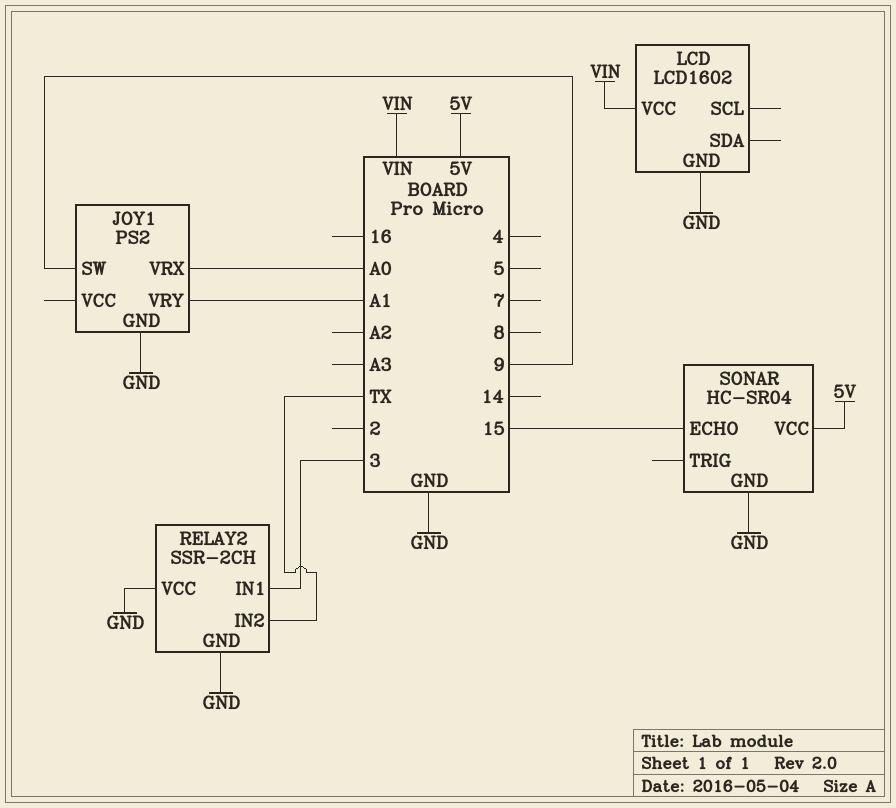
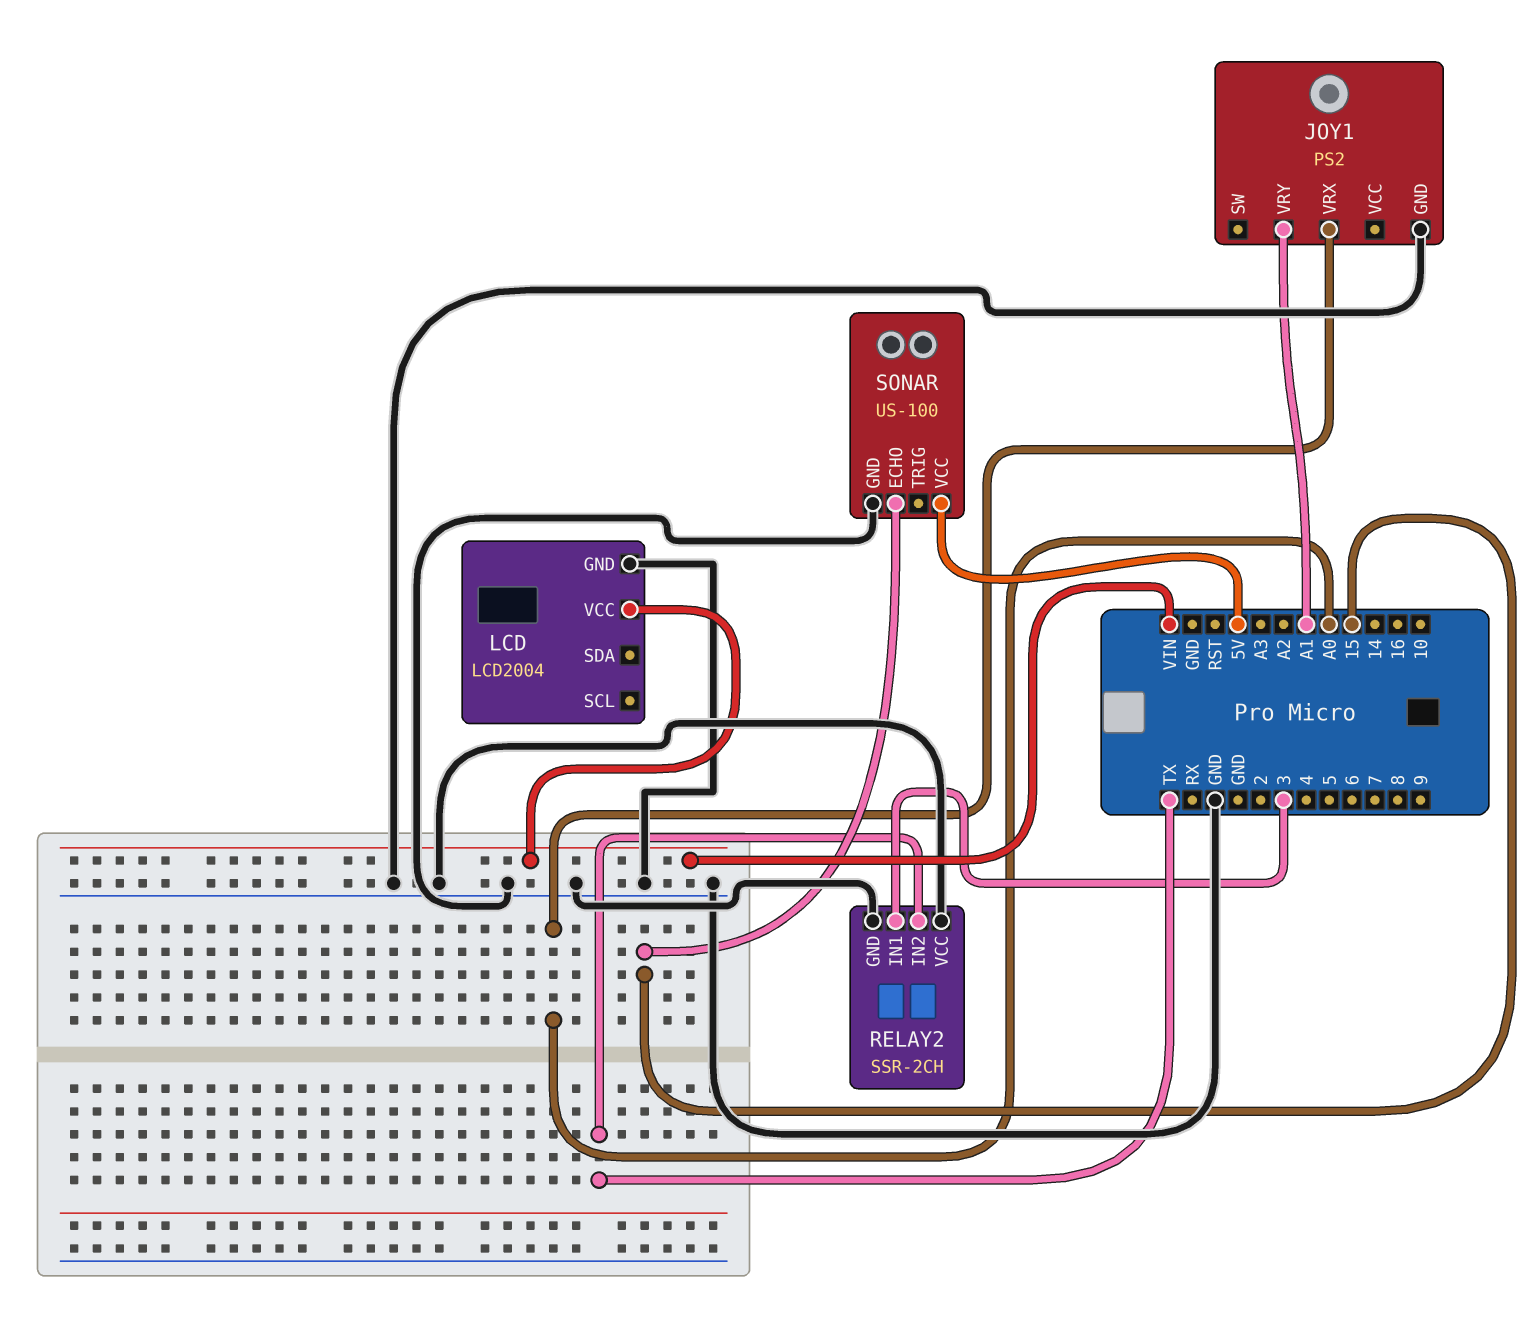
JOY1 pin SW: 9 -> none
LCD: LCD1602 -> LCD2004
SONAR: HC-SR04 -> US-100

